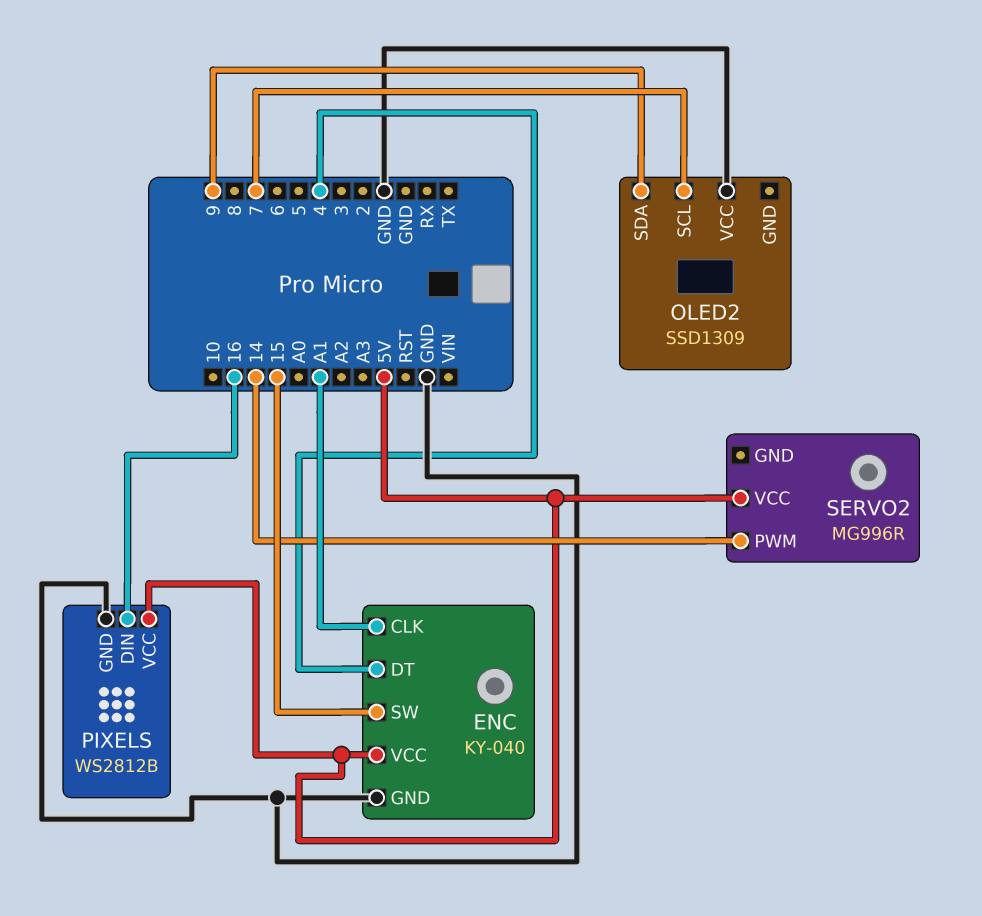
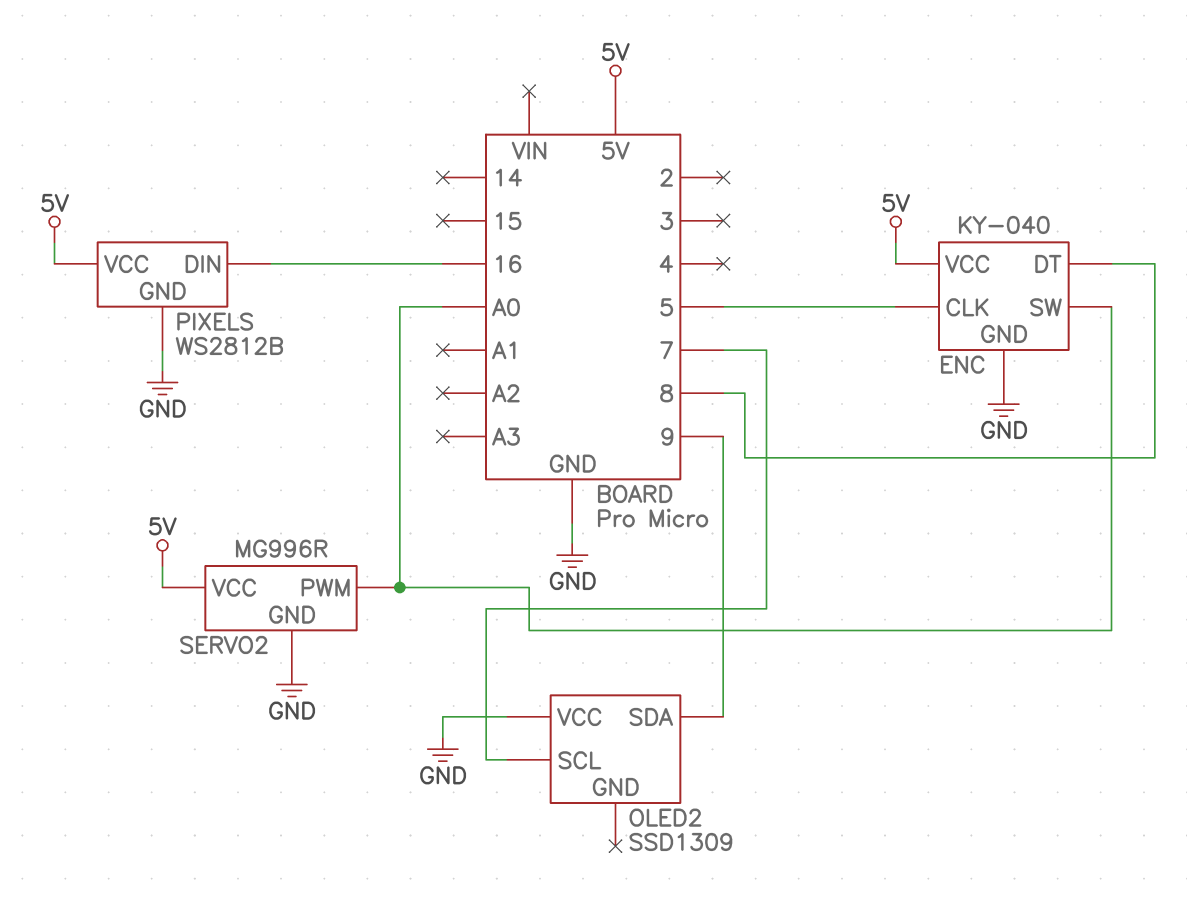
ENC pin CLK: A1 -> 5
ENC pin DT: 4 -> 8
ENC pin SW: 15 -> A0
SERVO2 pin GND: none -> GND
SERVO2 pin PWM: 14 -> A0

